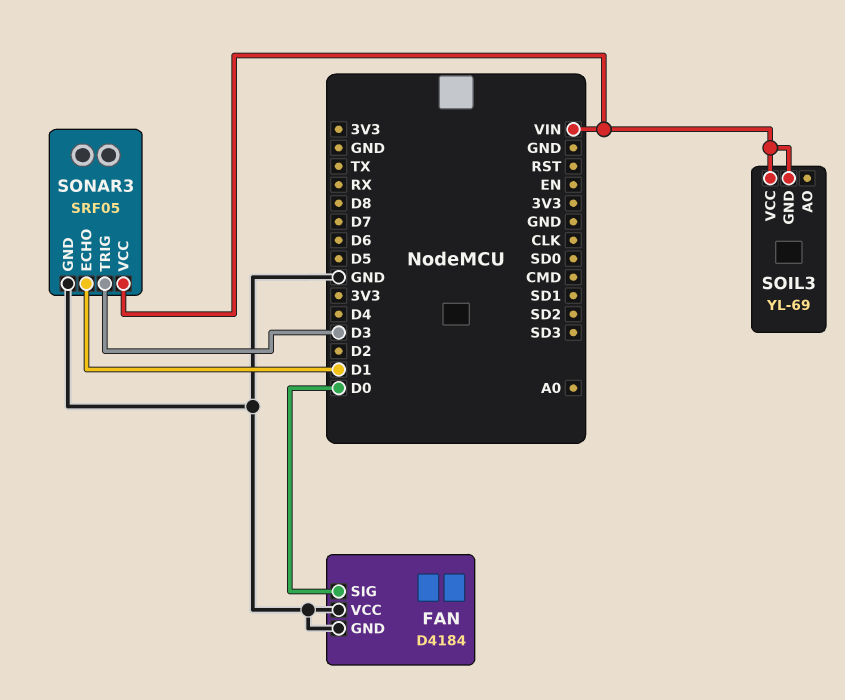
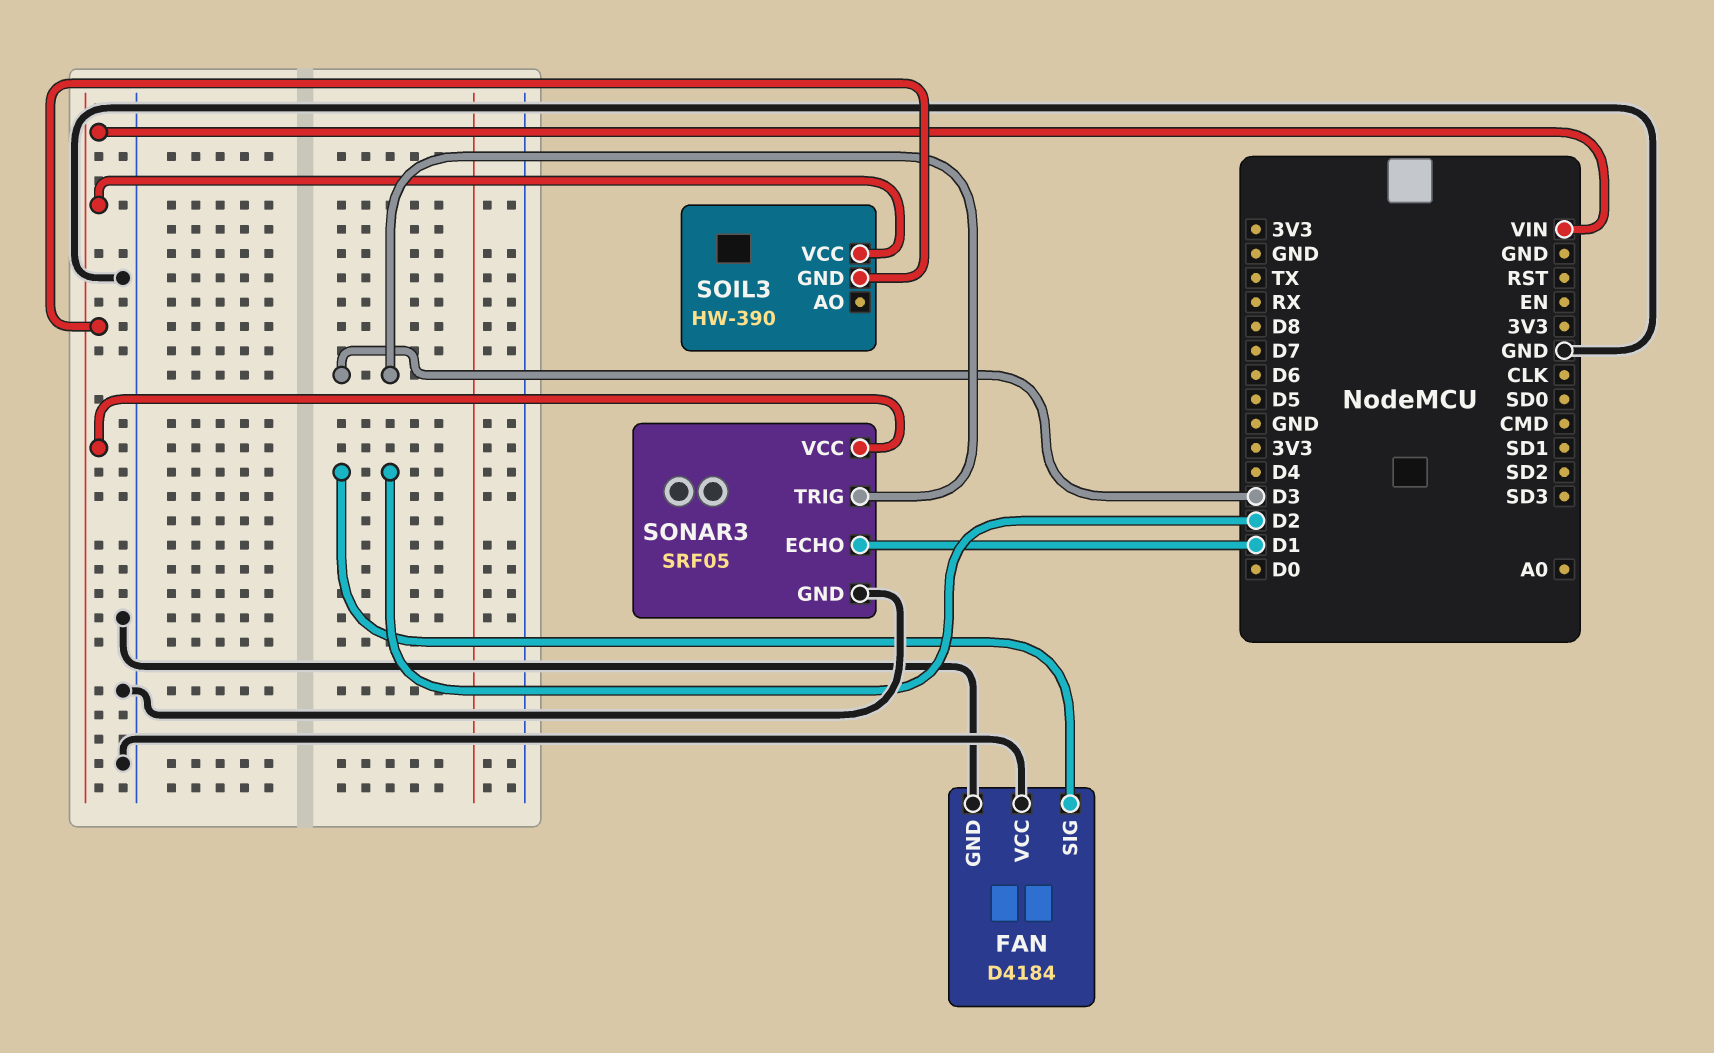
FAN pin SIG: D0 -> D2
SOIL3: YL-69 -> HW-390

